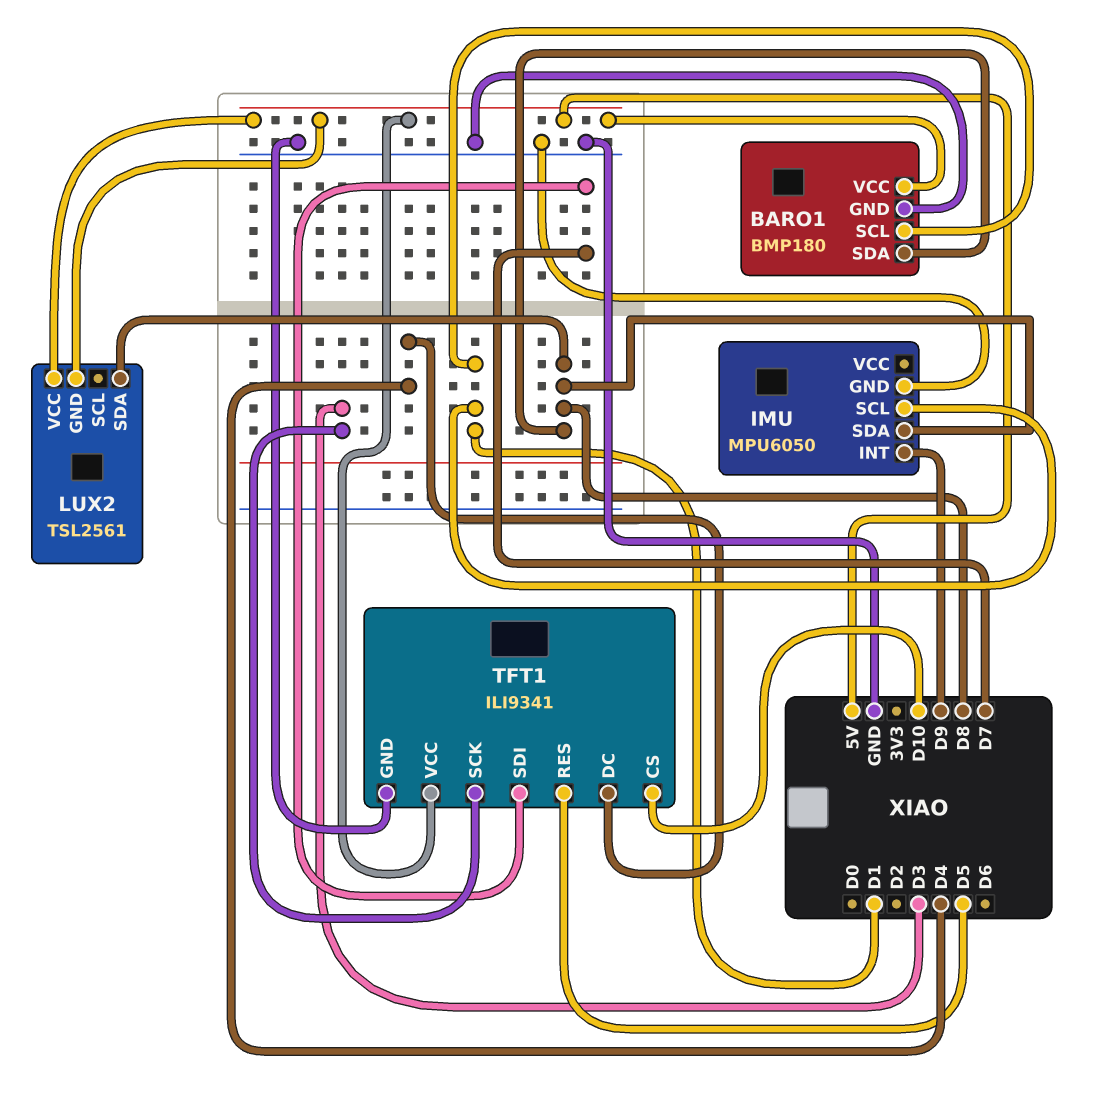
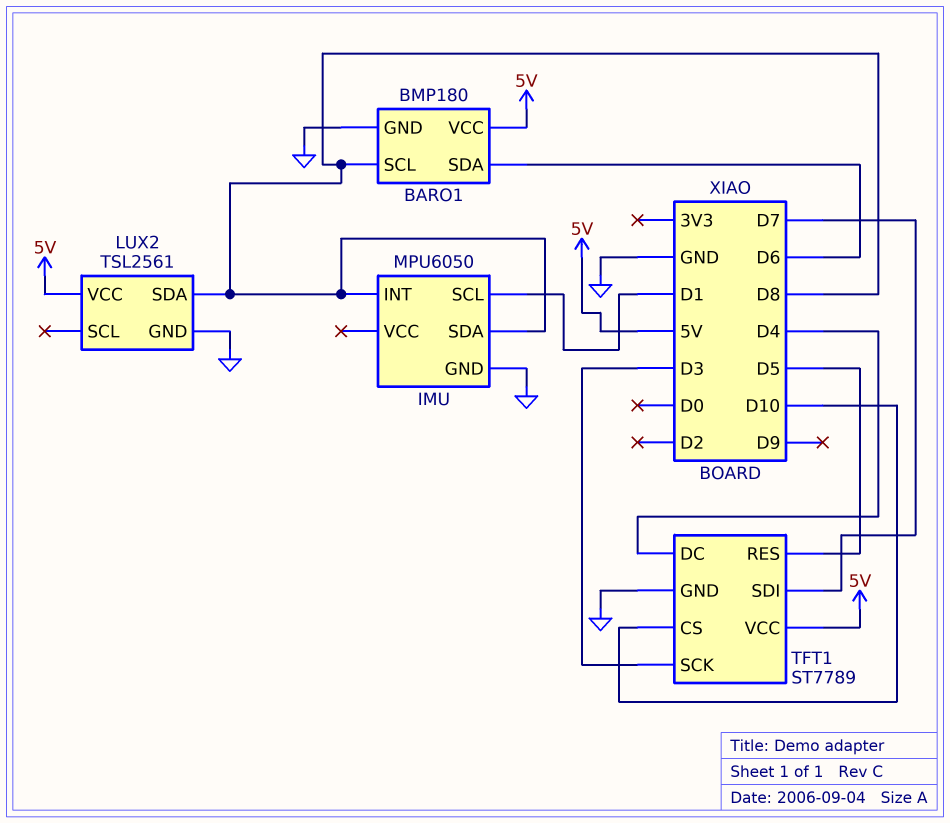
BARO1 pin SCL: D1 -> D8
BARO1 pin SDA: D8 -> D6
IMU pin INT: D9 -> D8
LUX2 pin GND: 5V -> GND
TFT1: ILI9341 -> ST7789

